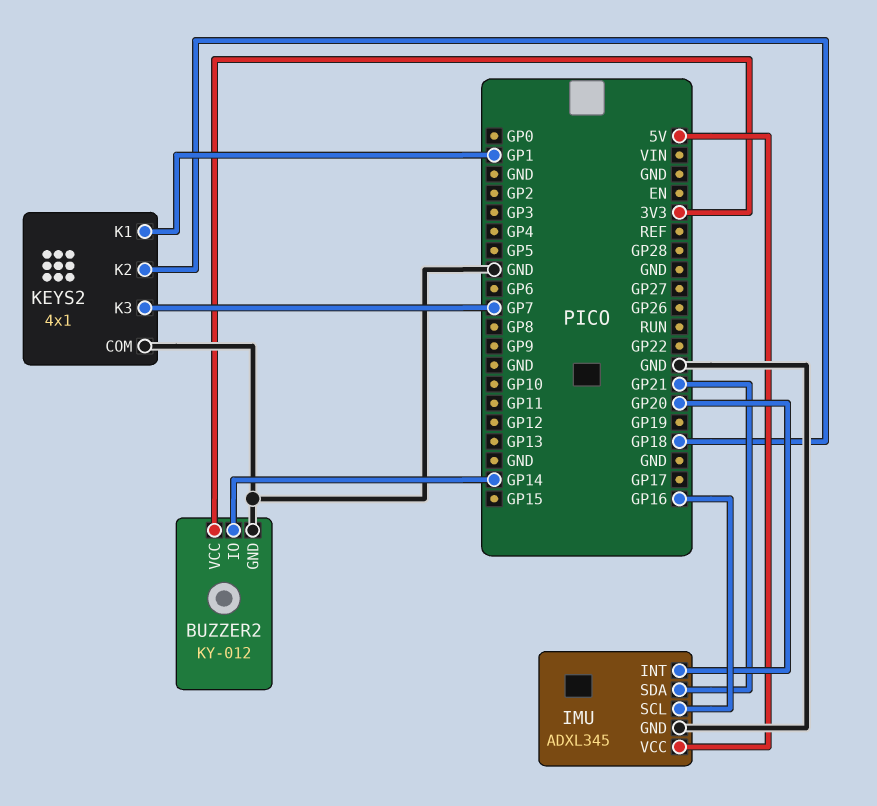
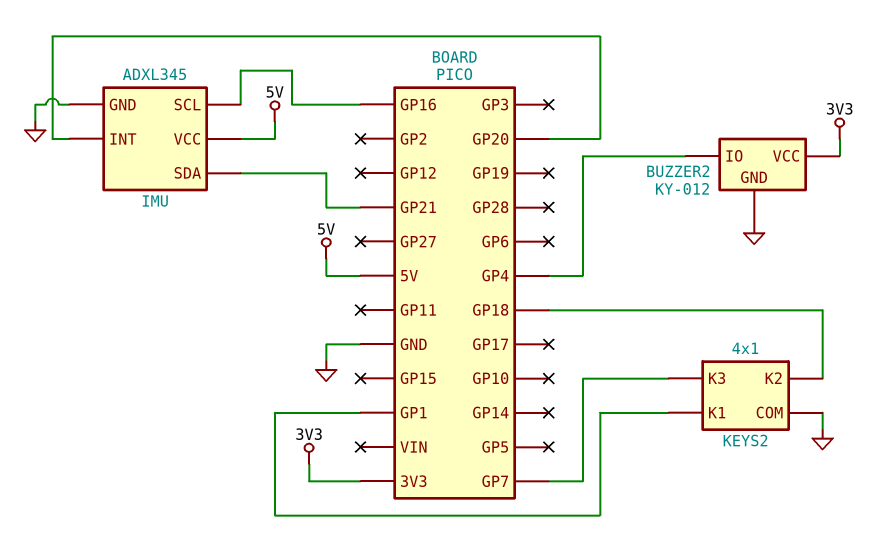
BUZZER2 pin IO: GP14 -> GP4

